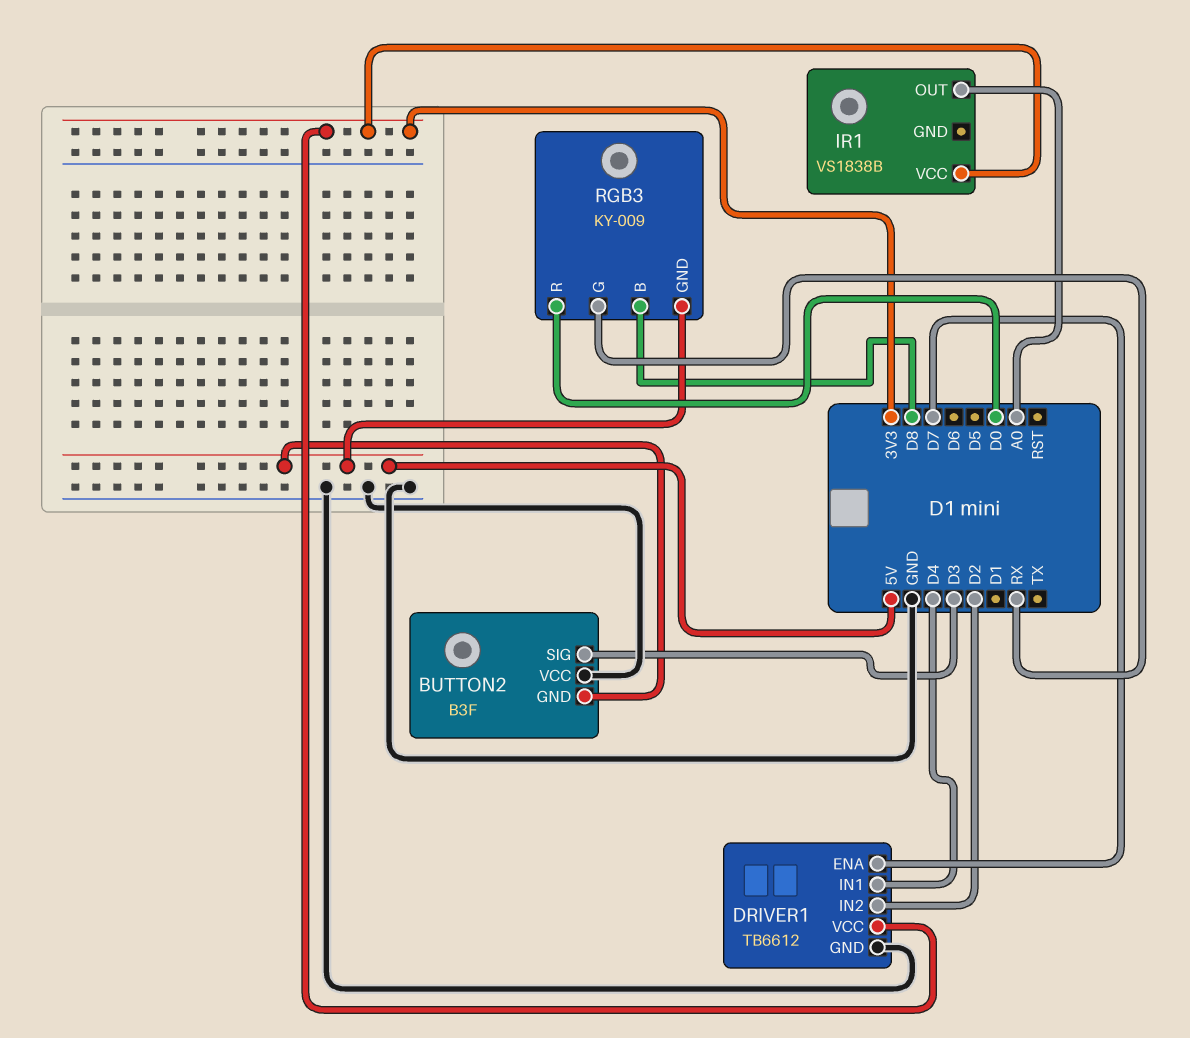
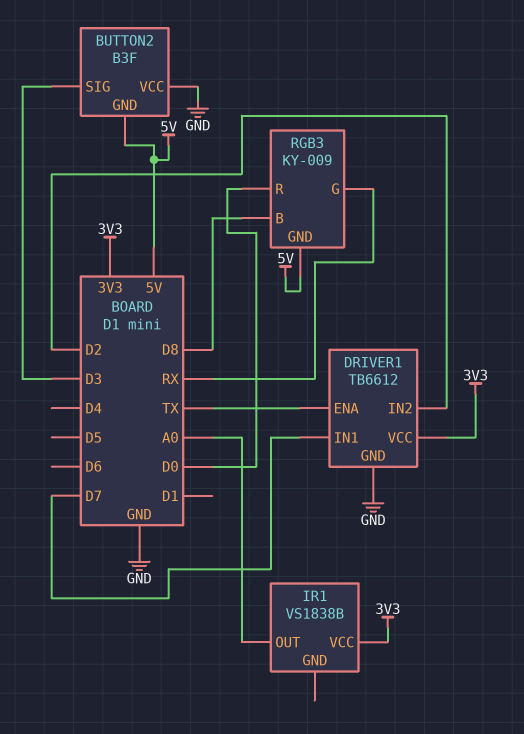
DRIVER1 pin ENA: D7 -> TX
DRIVER1 pin IN1: D4 -> D7

